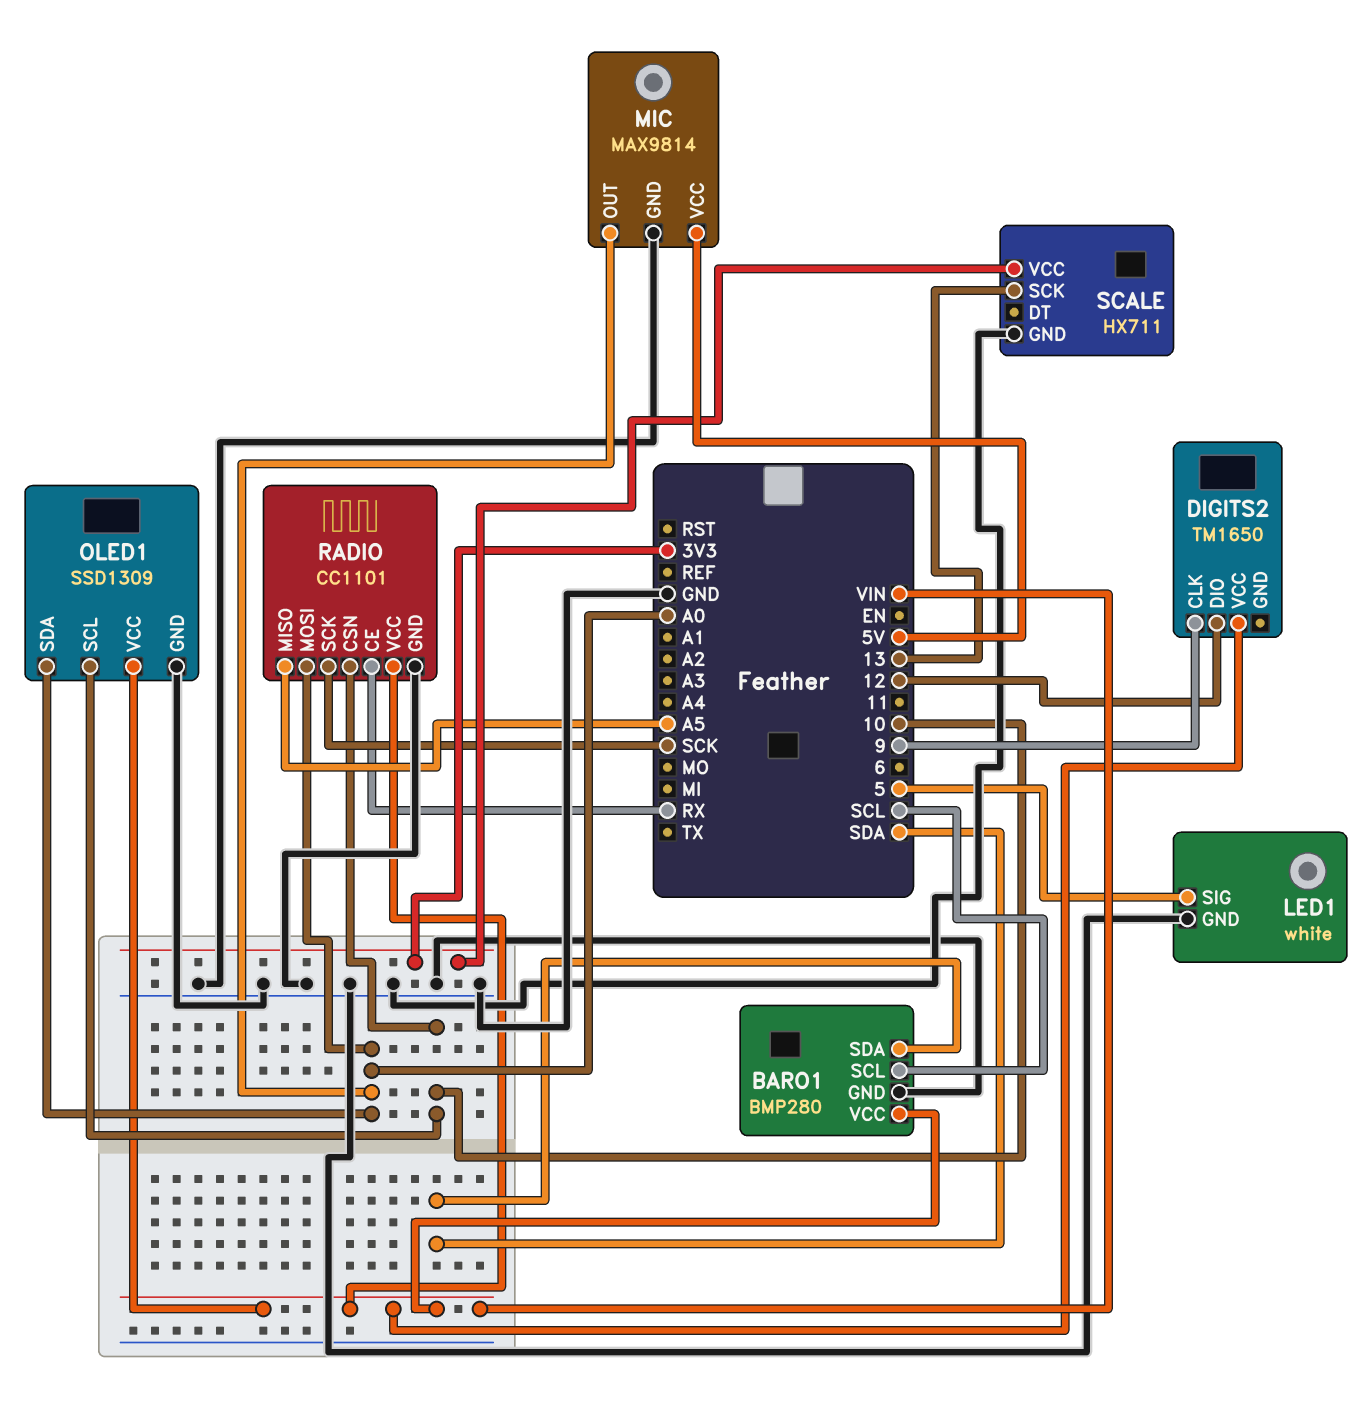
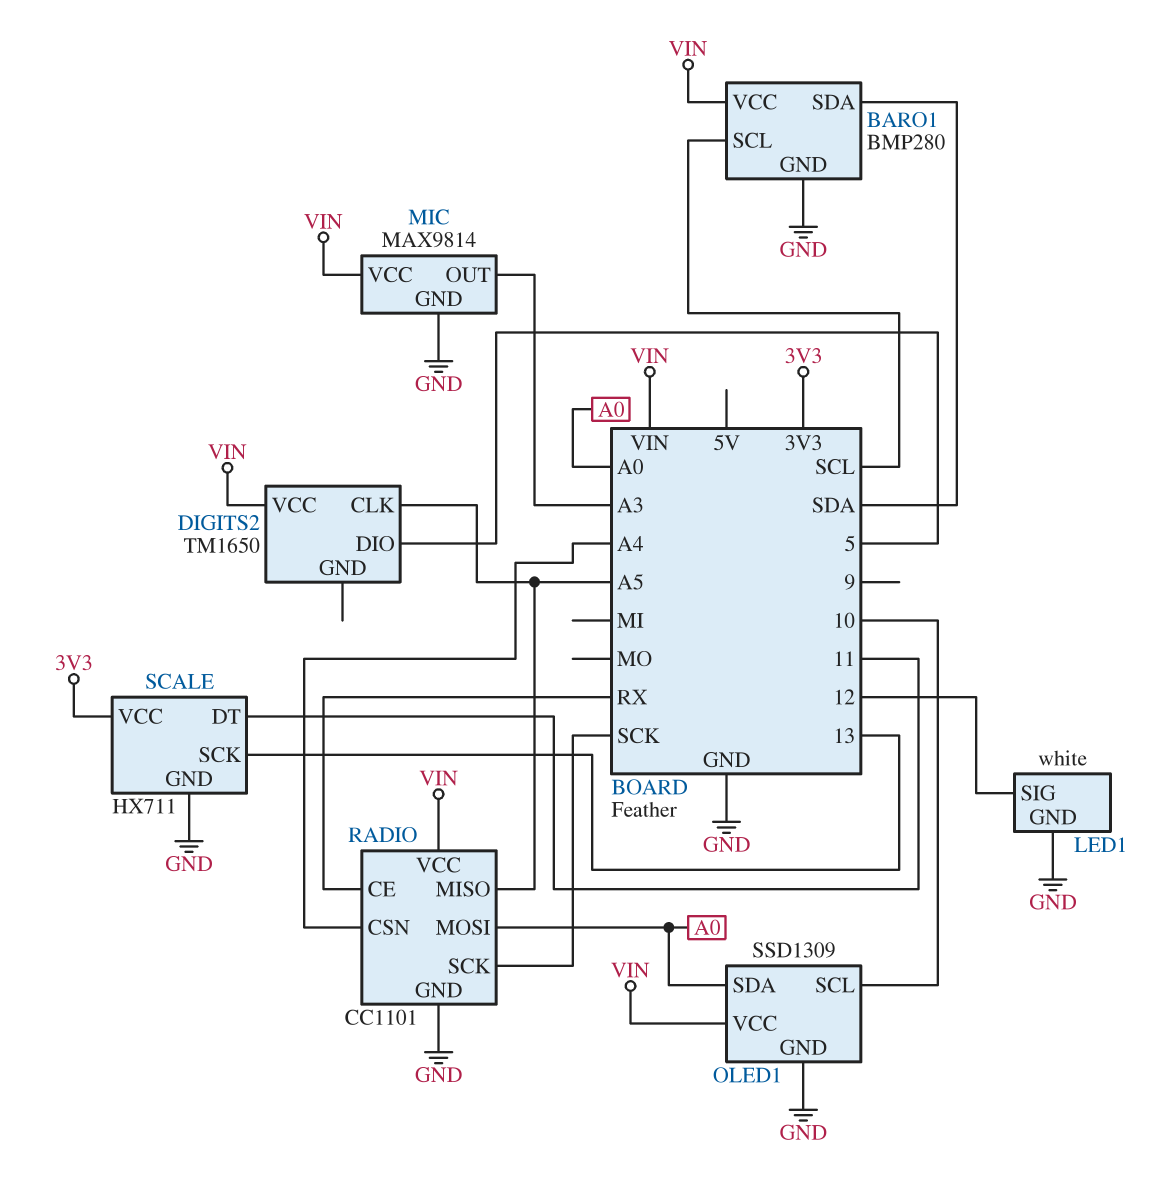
DIGITS2 pin CLK: 9 -> A5
DIGITS2 pin DIO: 12 -> 5
LED1 pin SIG: 5 -> 12
MIC pin OUT: A0 -> A3
MIC pin VCC: 5V -> VIN
RADIO pin CSN: 10 -> A4
SCALE pin DT: none -> 11

